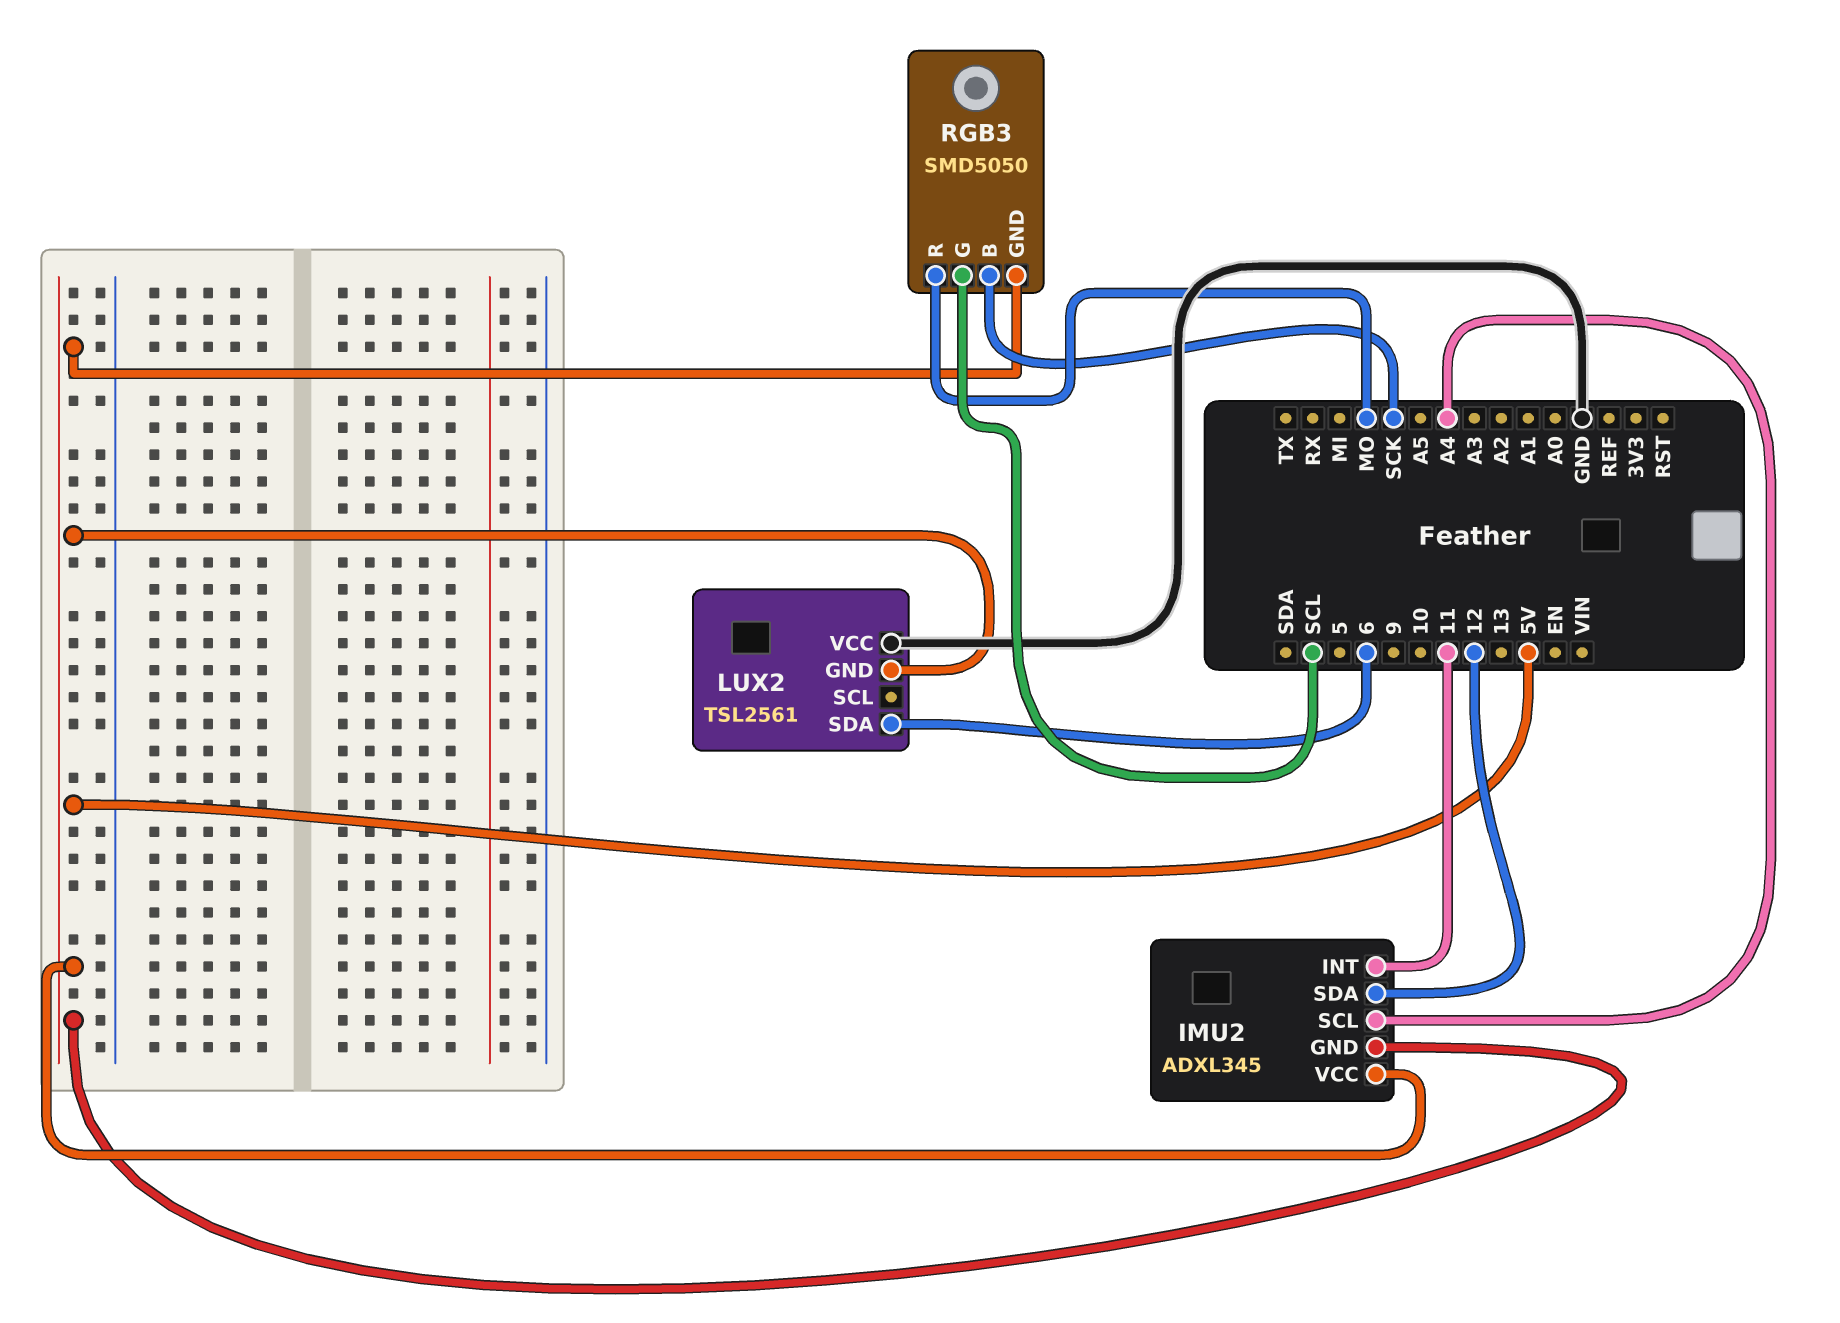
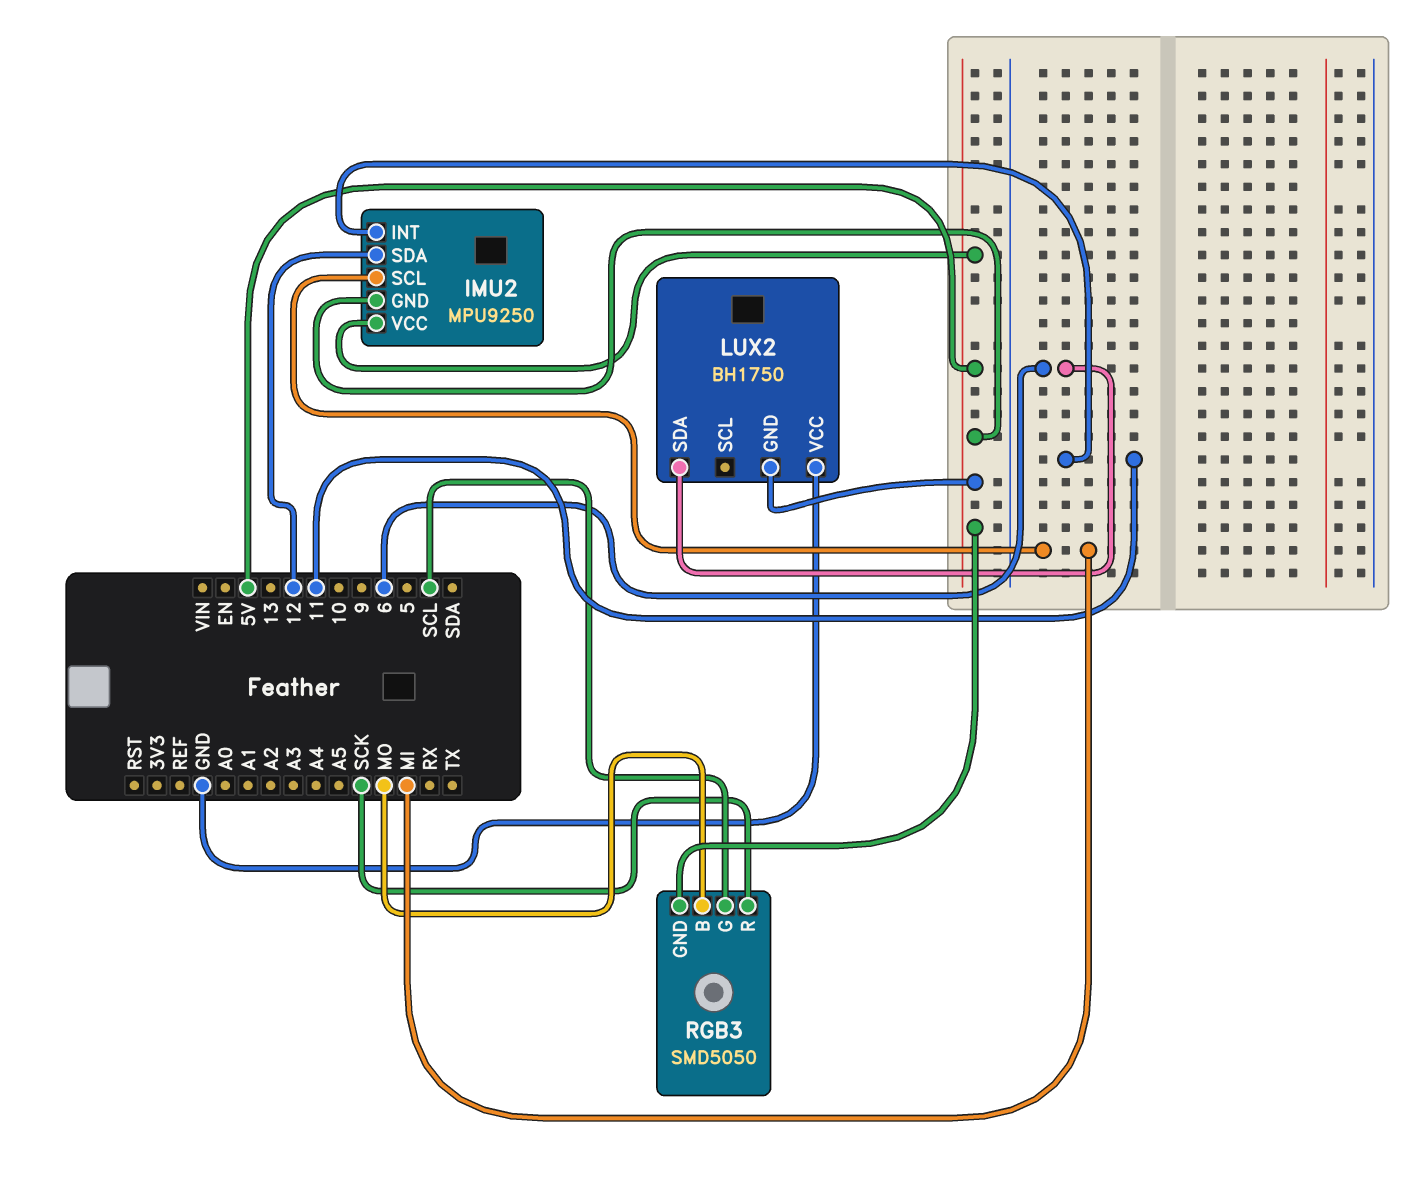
IMU2: ADXL345 -> MPU9250
IMU2 pin SCL: A4 -> MI
LUX2: TSL2561 -> BH1750
RGB3 pin B: SCK -> MO
RGB3 pin R: MO -> SCK

